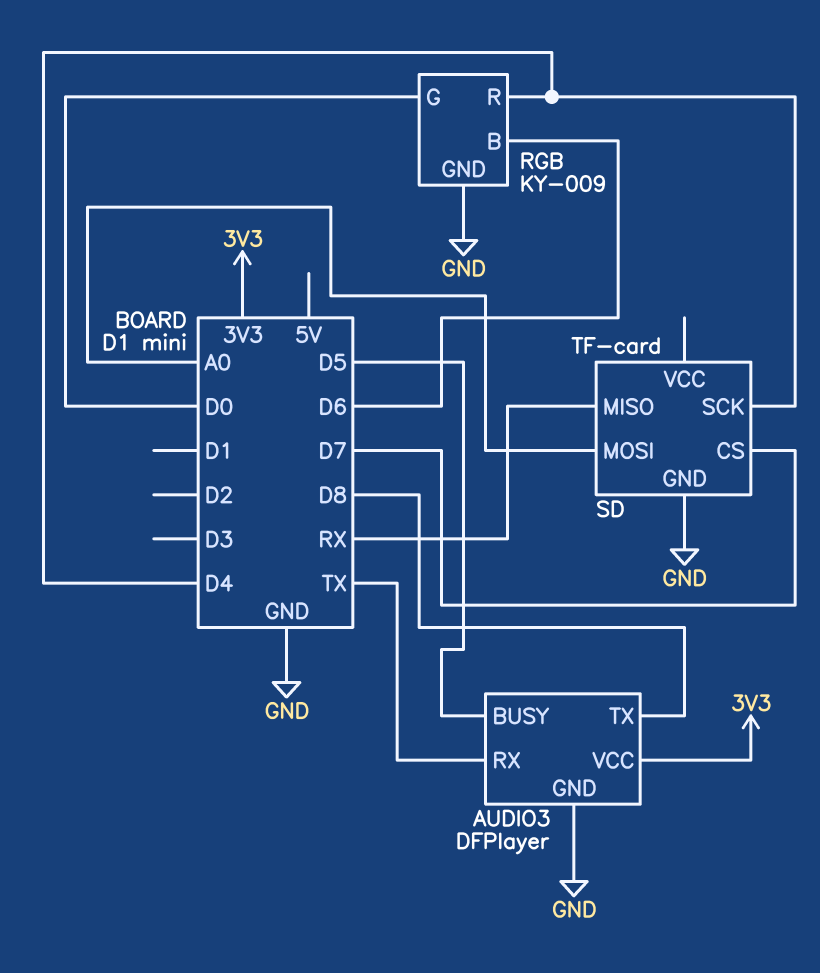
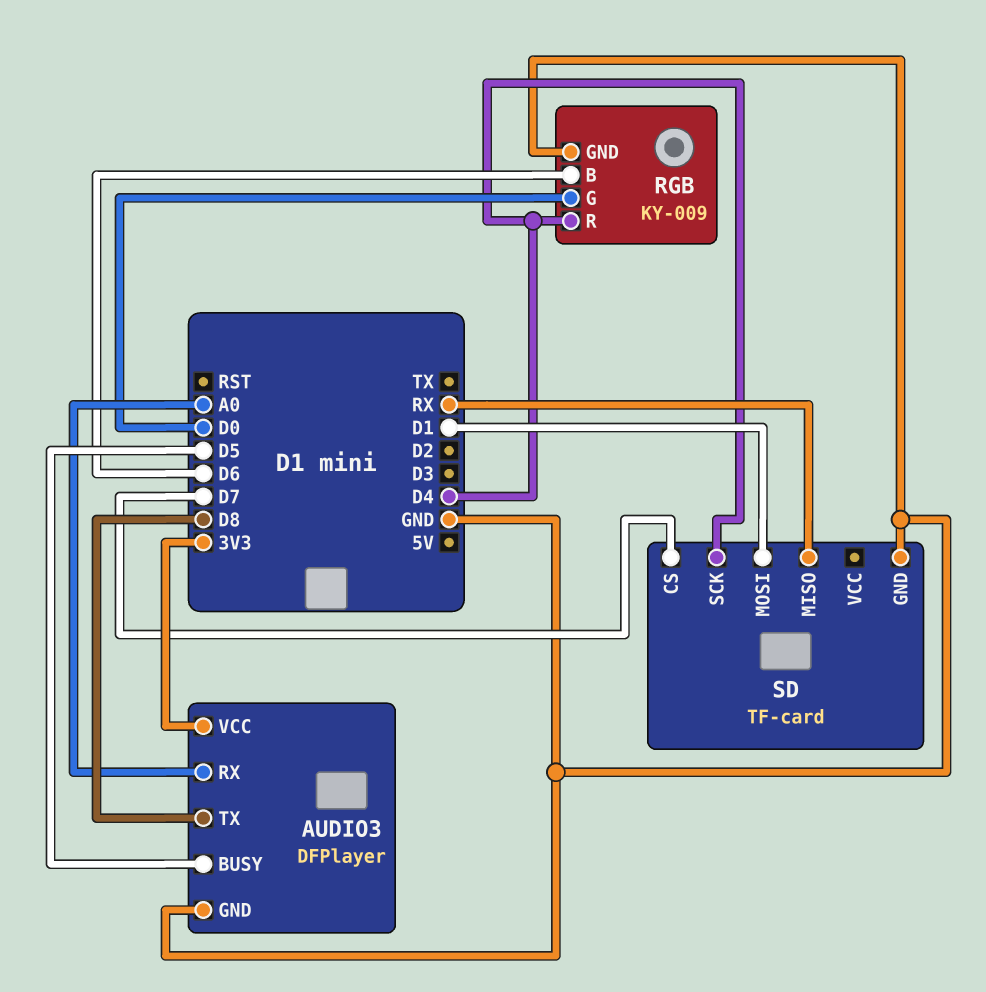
AUDIO3 pin RX: TX -> A0
SD pin MOSI: A0 -> D1

